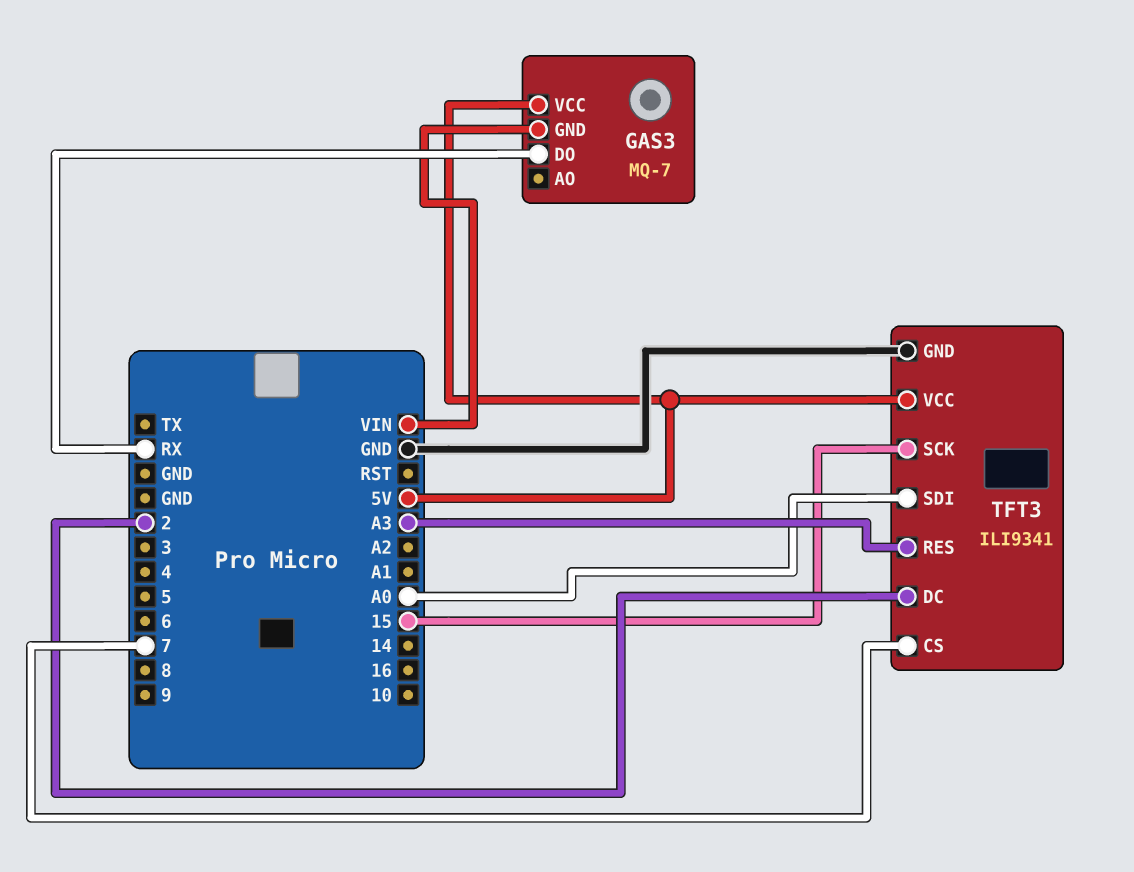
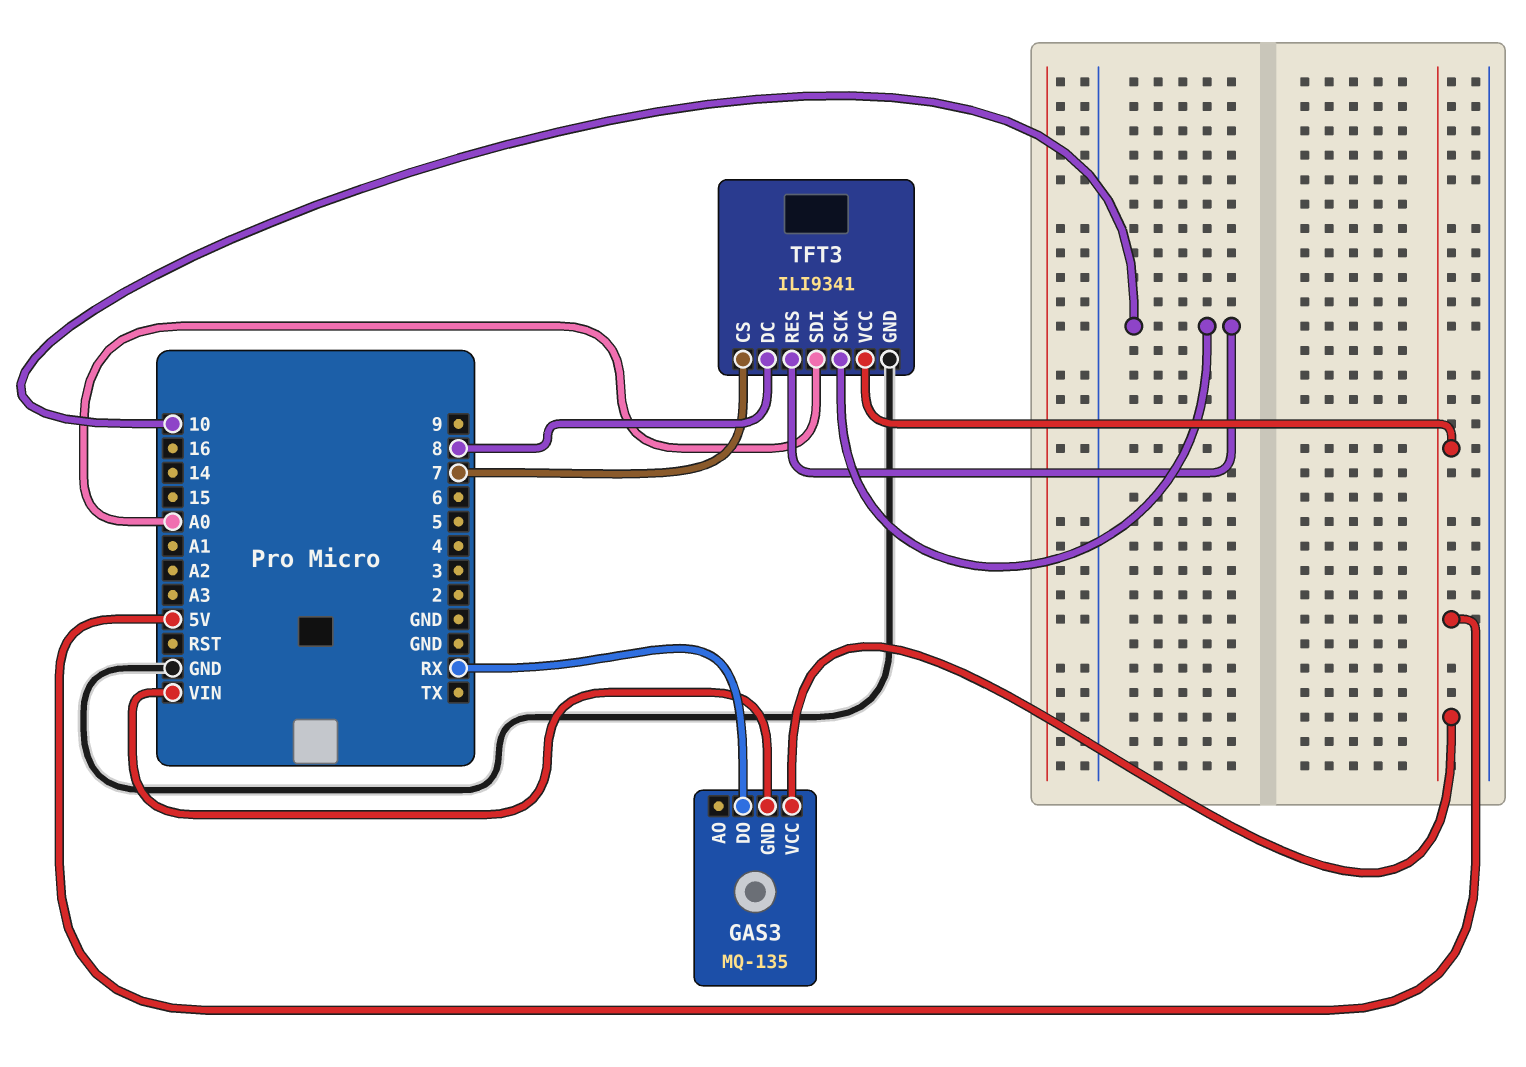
GAS3: MQ-7 -> MQ-135
TFT3 pin DC: 2 -> 8
TFT3 pin RES: A3 -> 10
TFT3 pin SCK: 15 -> 10

